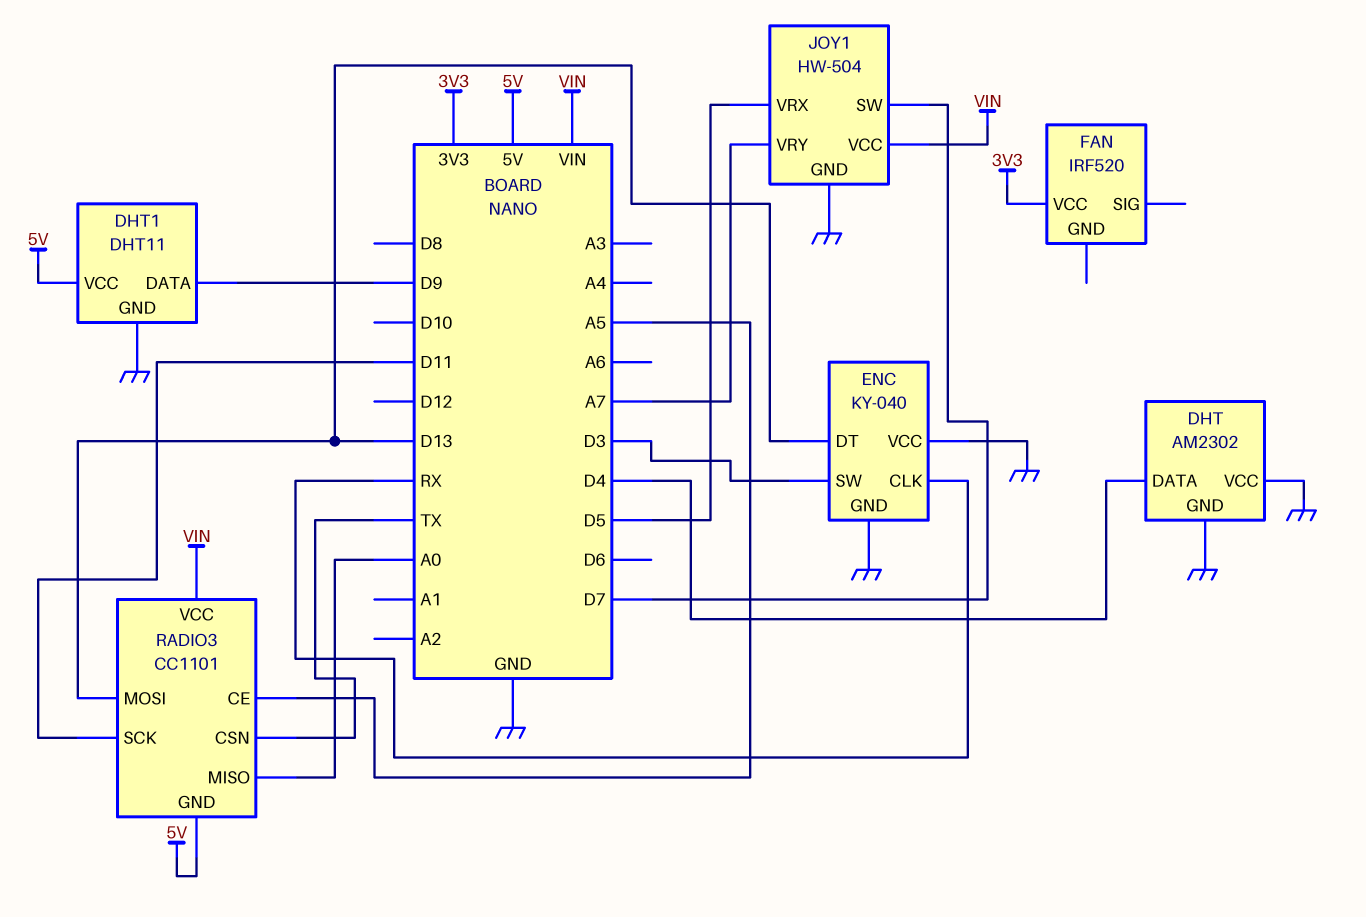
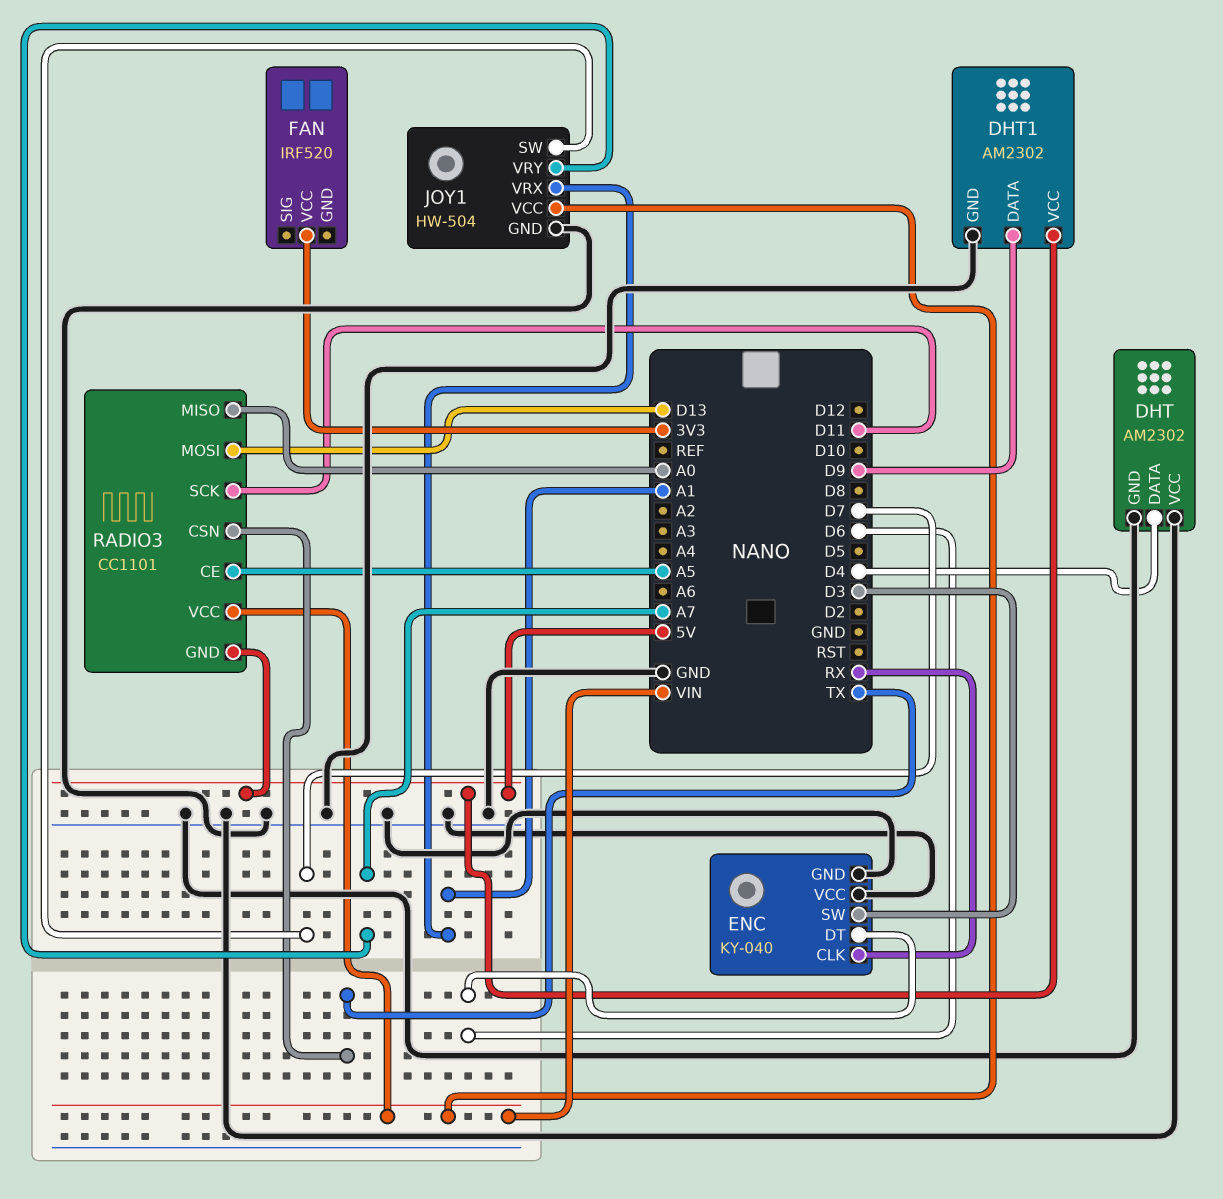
DHT1: DHT11 -> AM2302
ENC pin DT: D13 -> D6
JOY1 pin VRX: D5 -> A1

